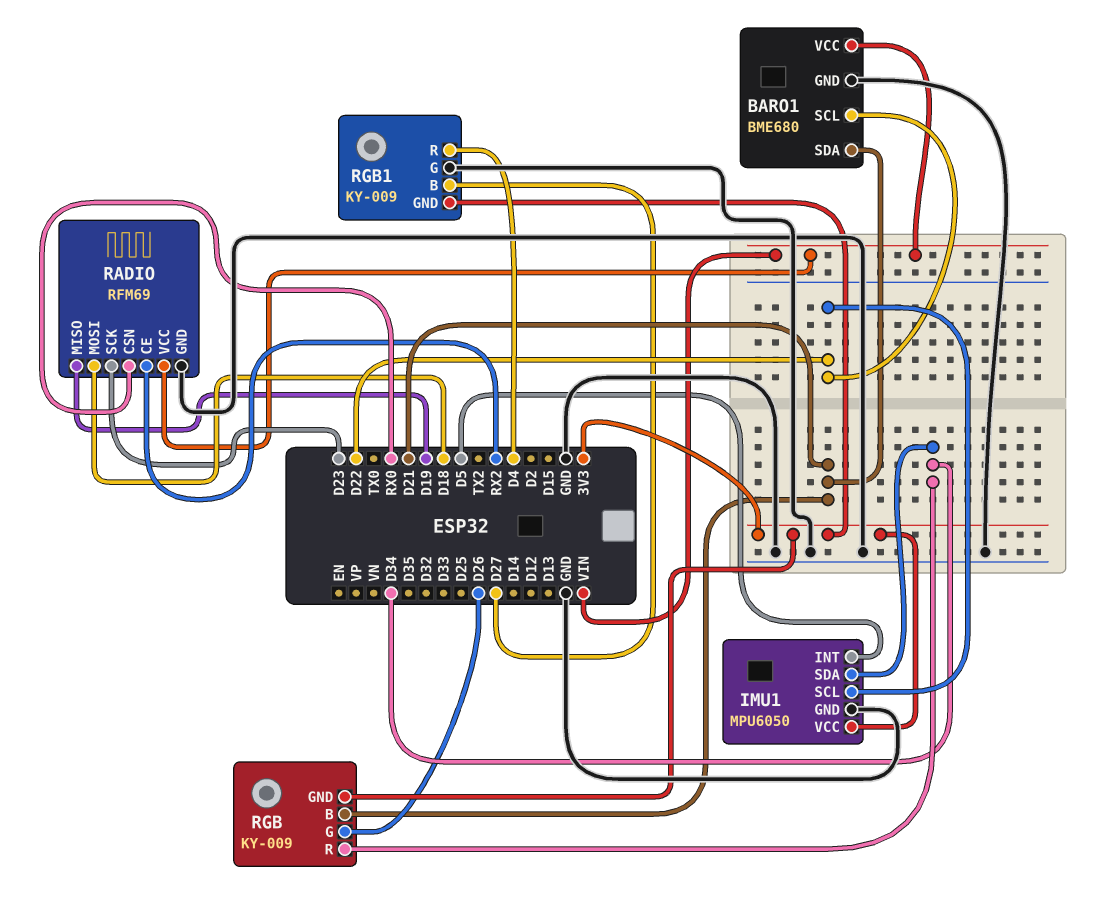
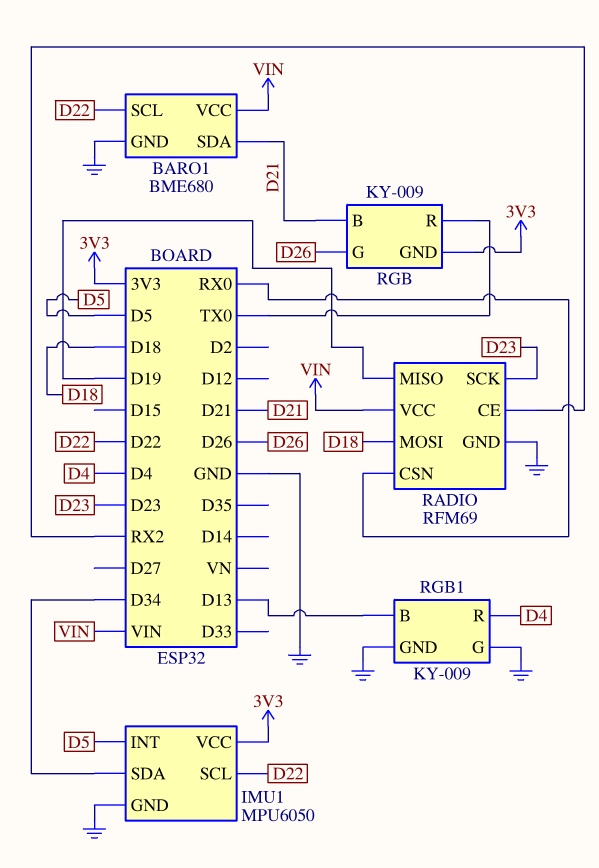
RGB pin R: D34 -> TX0
RGB1 pin B: D27 -> D13
RGB1 pin GND: 3V3 -> GND

